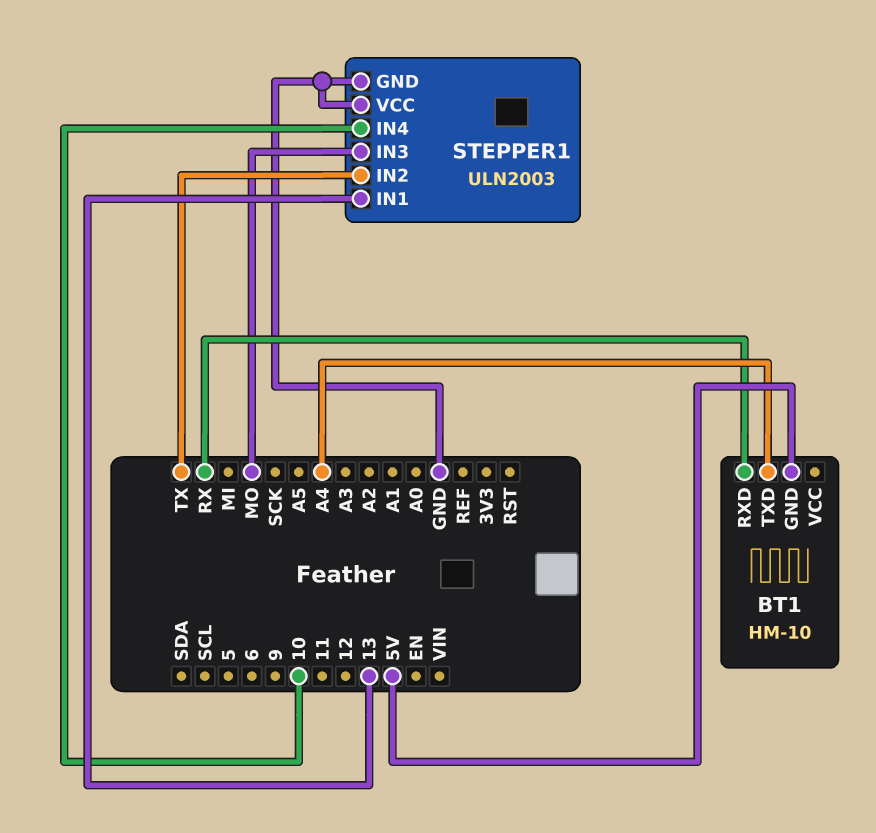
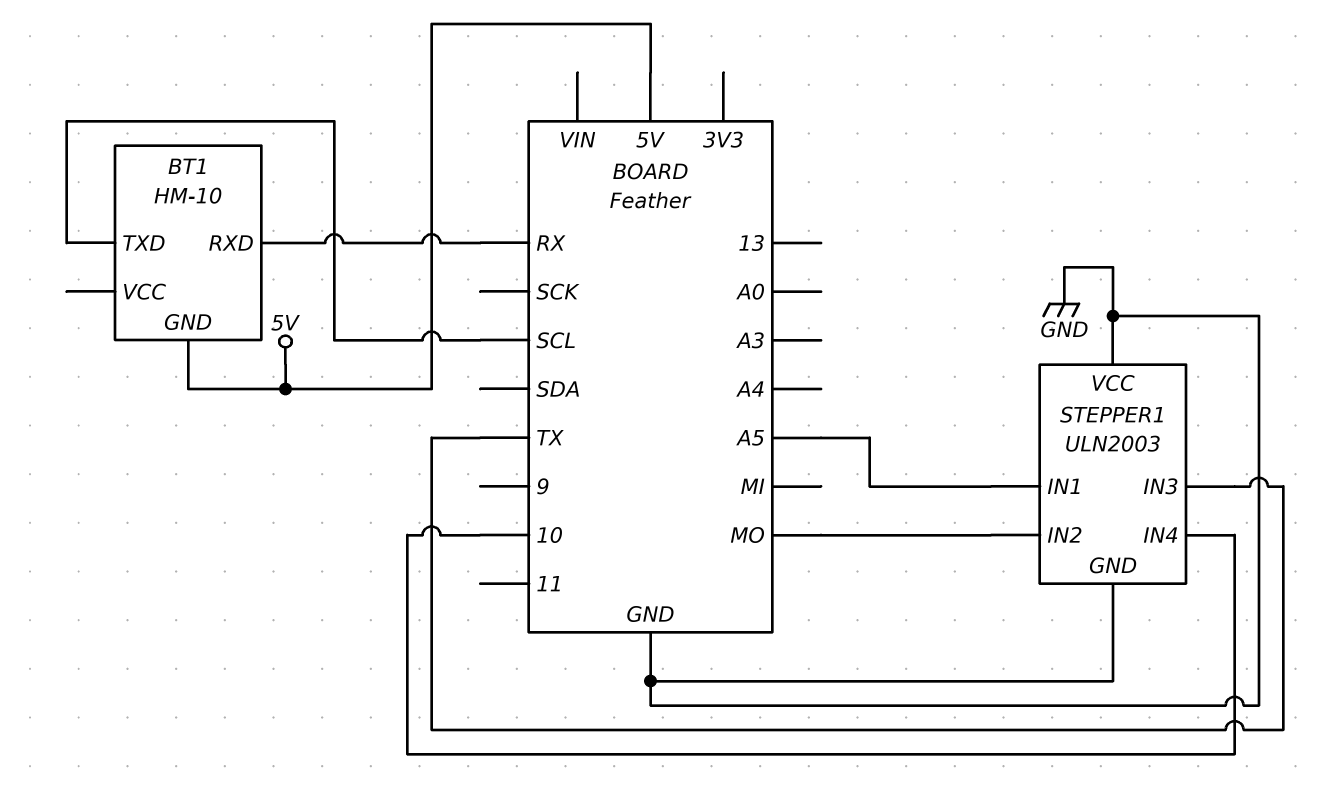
BT1 pin TXD: A4 -> SCL
STEPPER1 pin IN1: 13 -> A5
STEPPER1 pin IN2: TX -> MO
STEPPER1 pin IN3: MO -> TX

